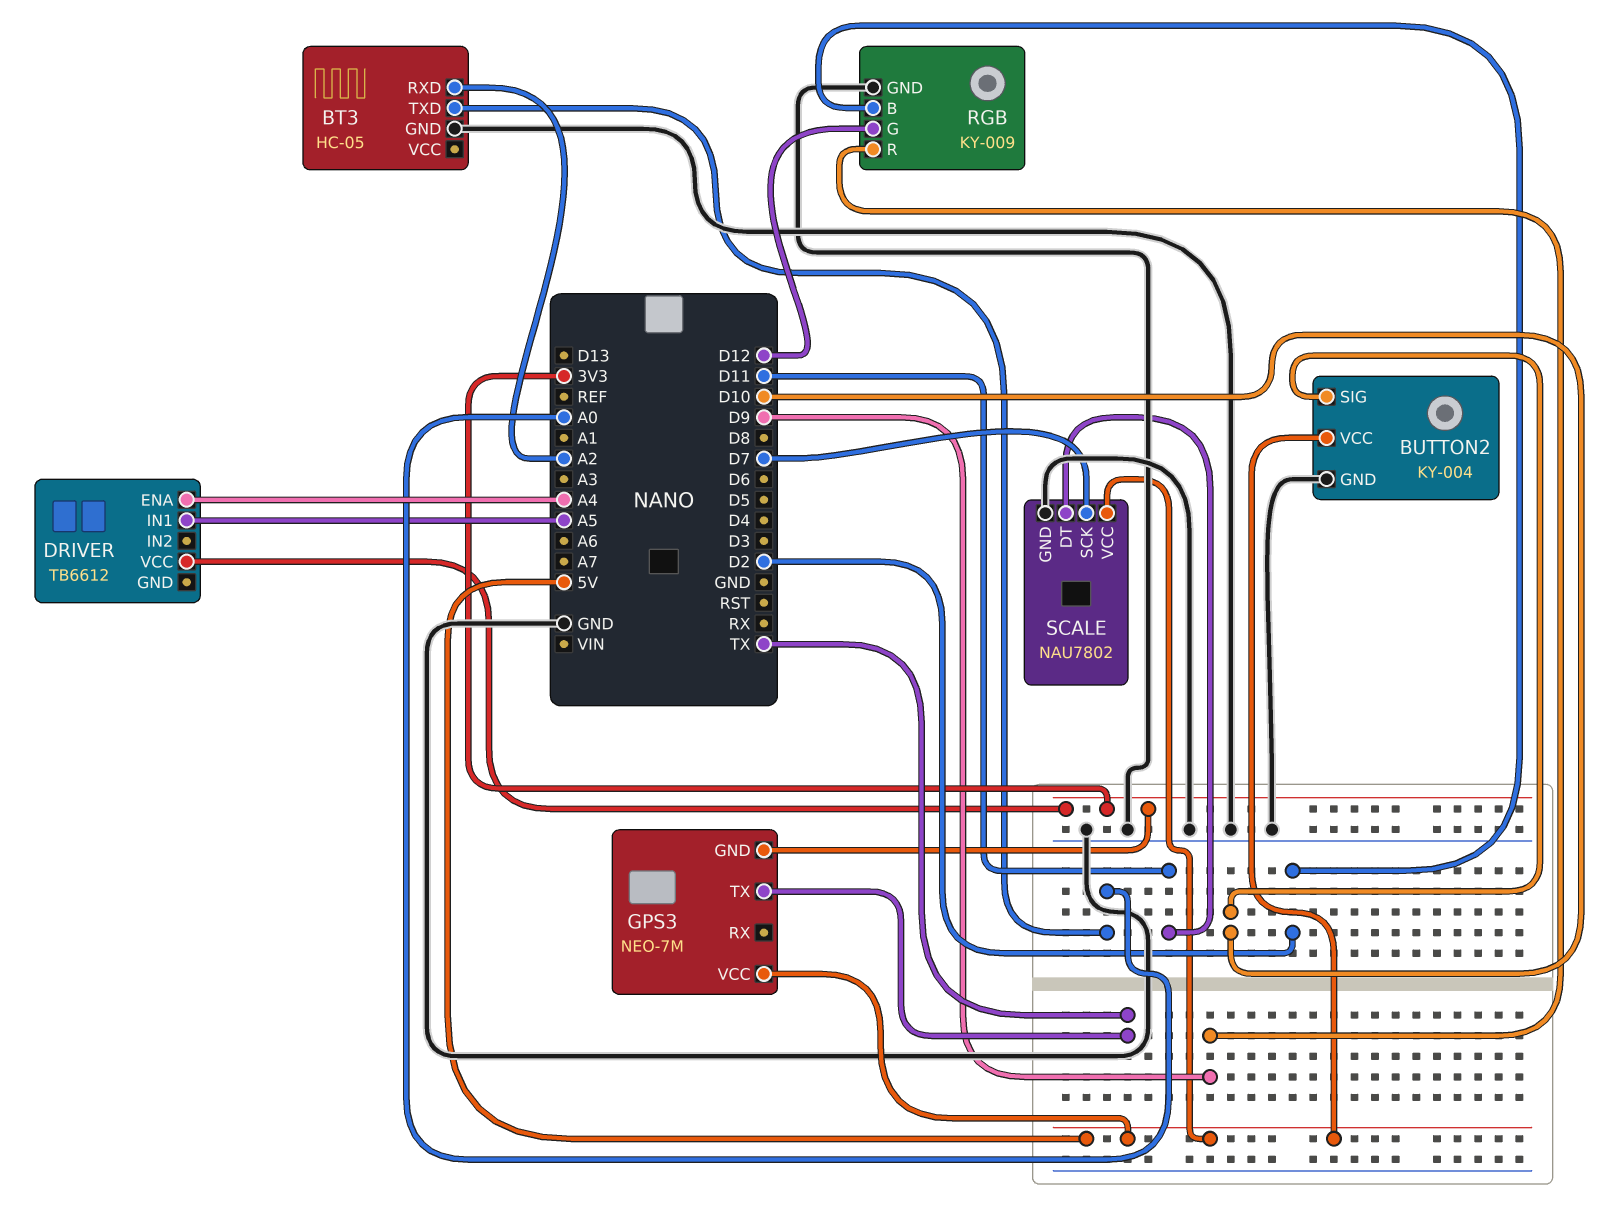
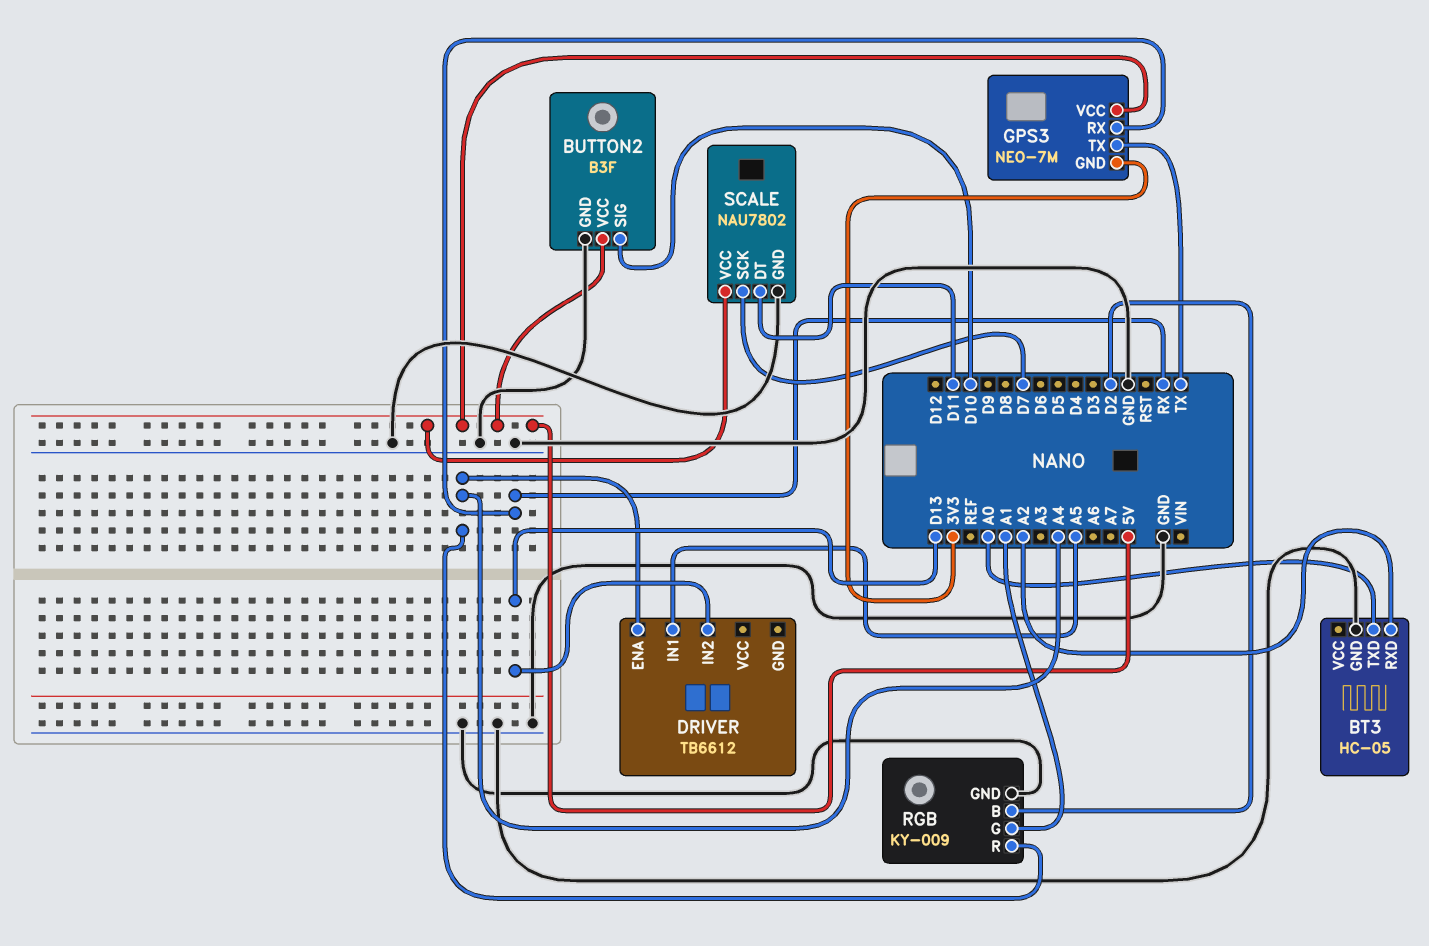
BUTTON2: KY-004 -> B3F
DRIVER pin IN2: none -> D13
DRIVER pin VCC: 3V3 -> none
GPS3 pin RX: none -> RX
RGB pin G: D12 -> A1
RGB pin R: D9 -> A4

